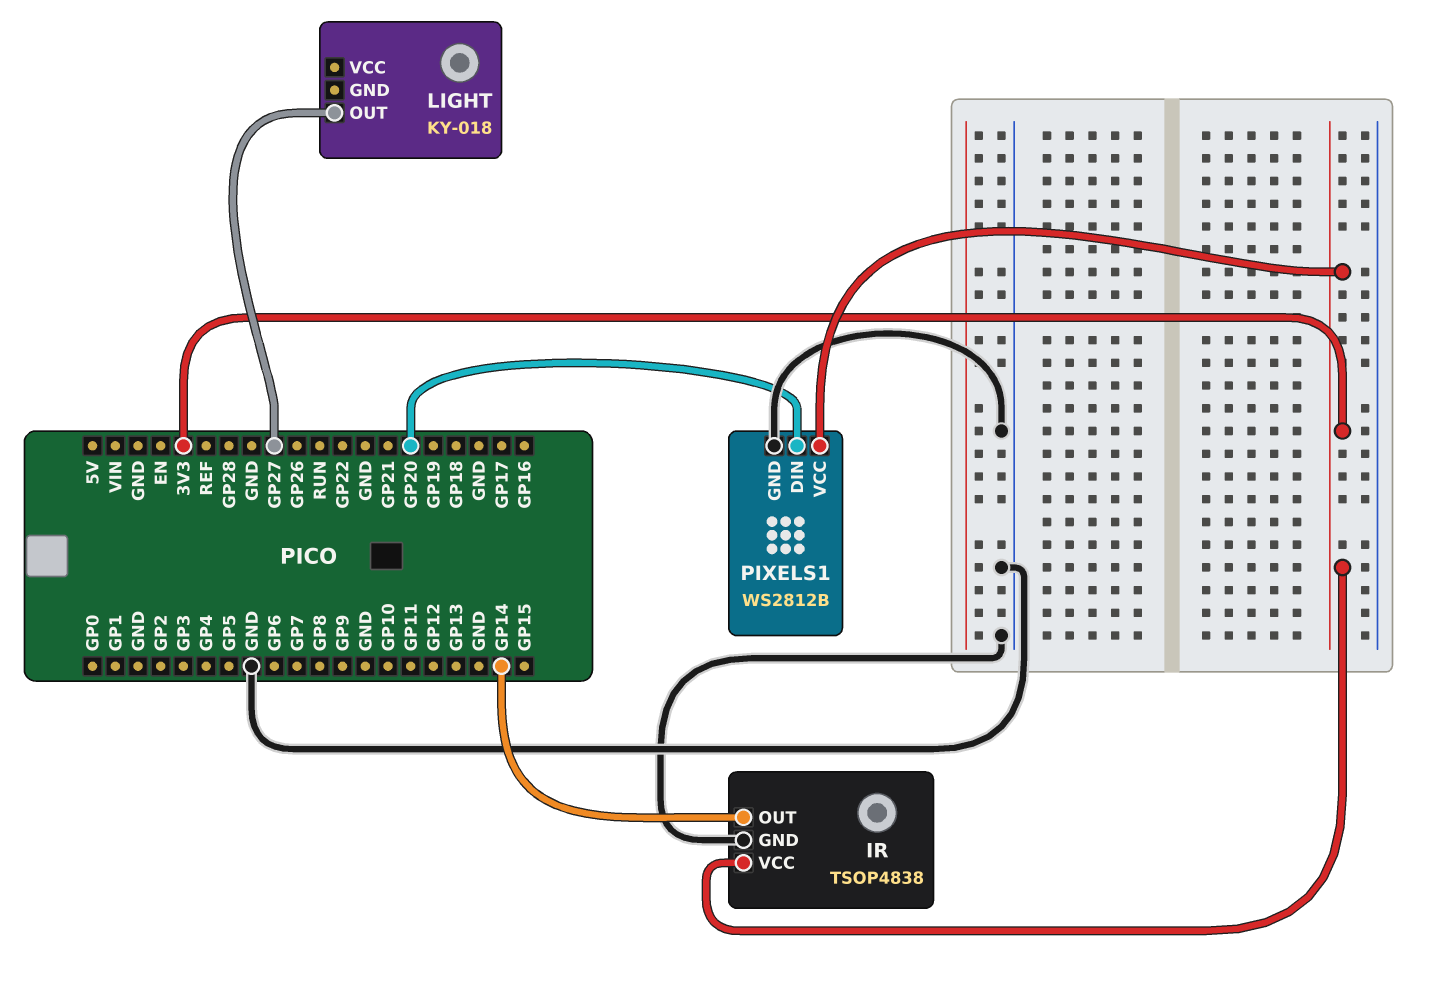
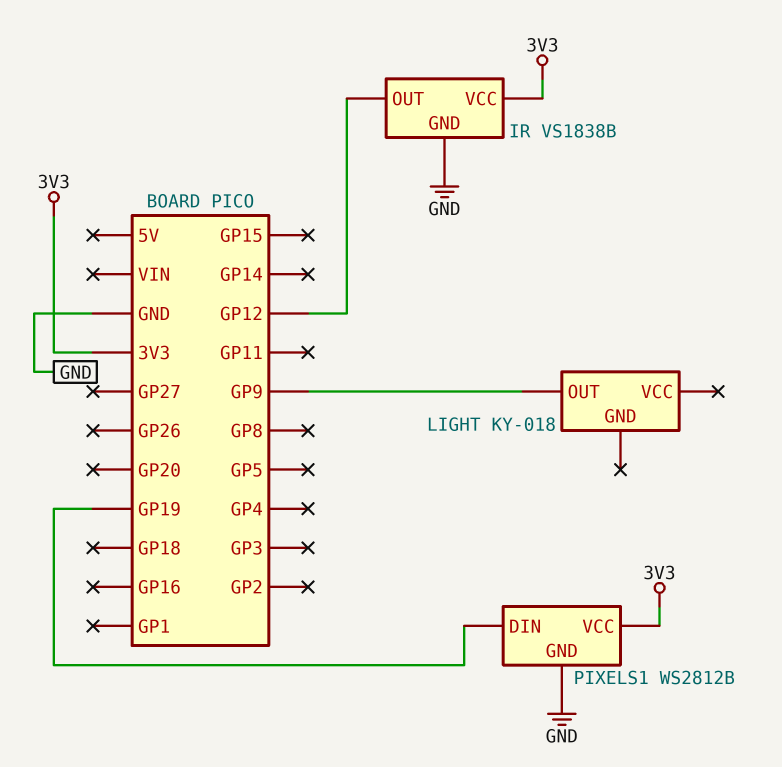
IR: TSOP4838 -> VS1838B
IR pin OUT: GP14 -> GP12
LIGHT pin OUT: GP27 -> GP9
PIXELS1 pin DIN: GP20 -> GP19

